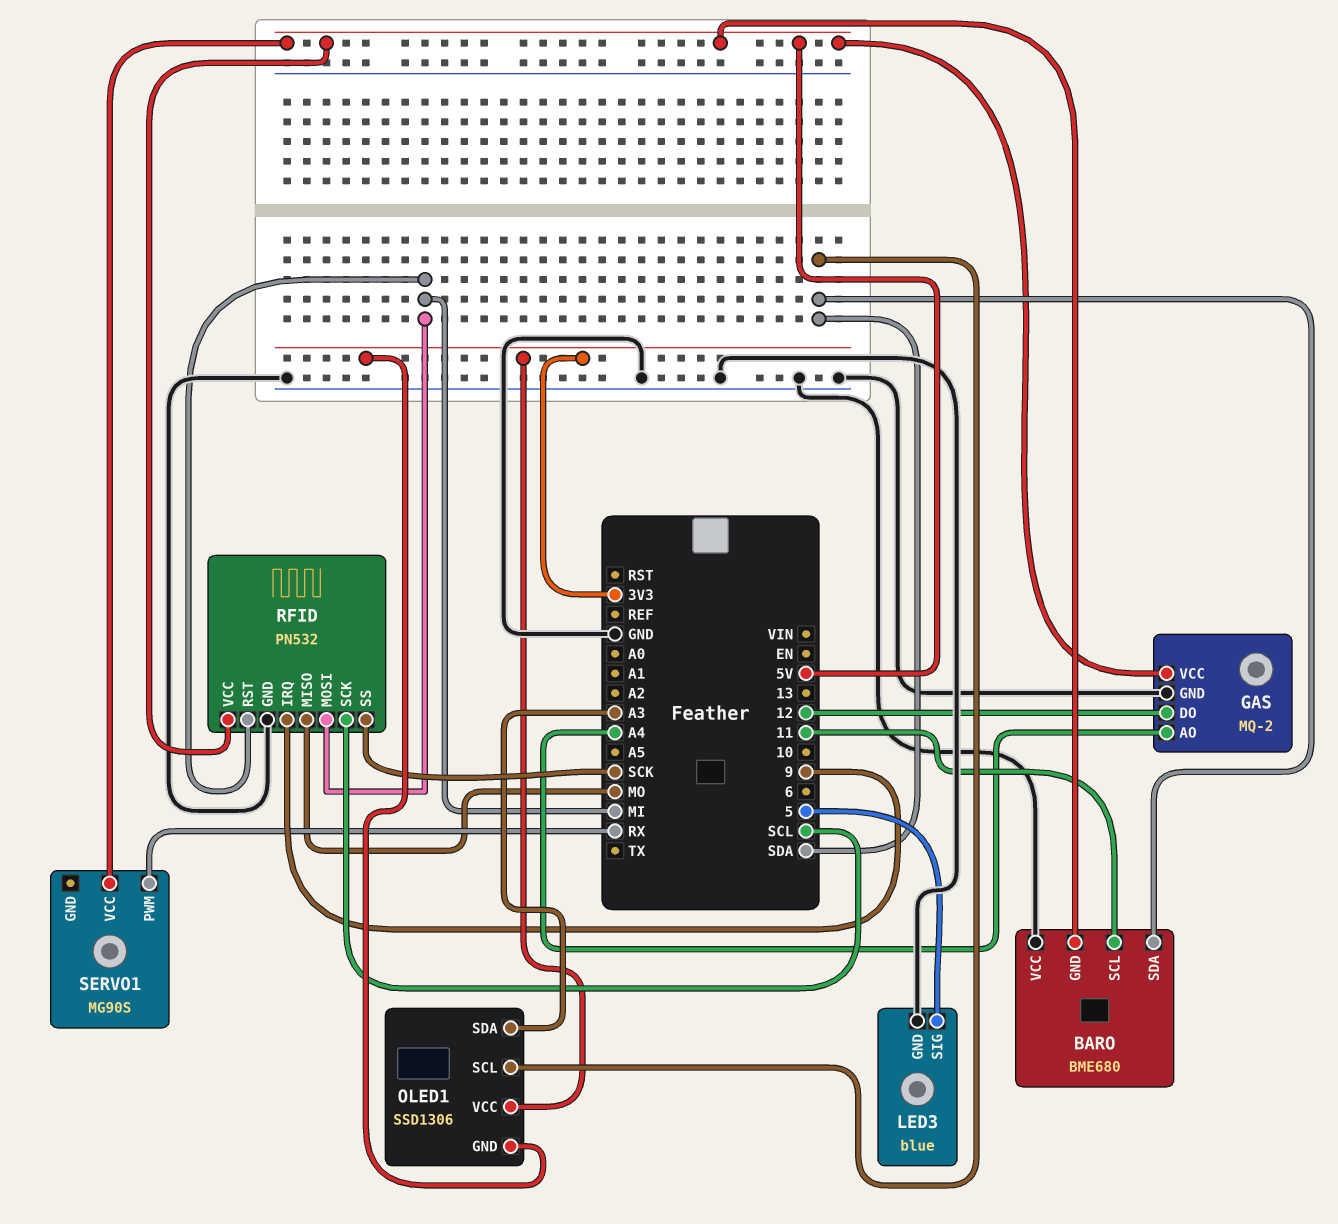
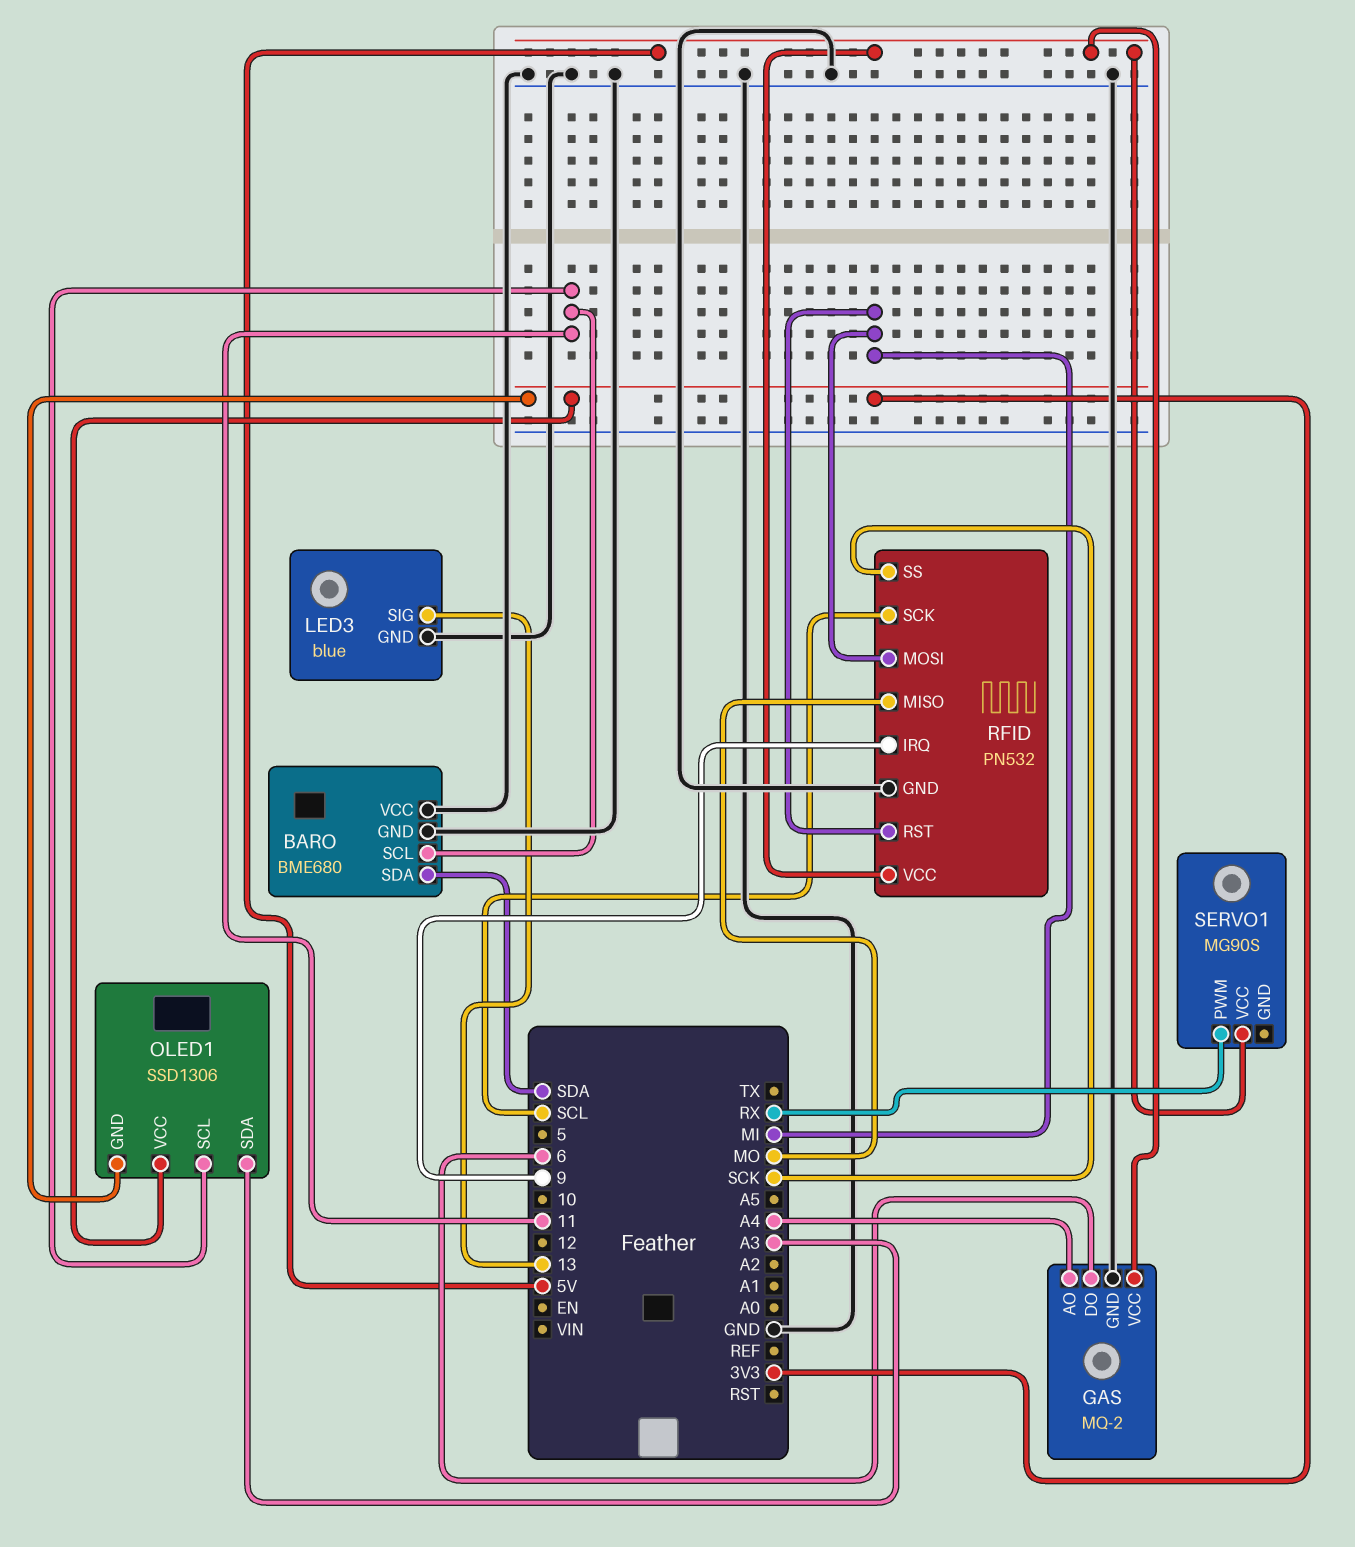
BARO pin GND: 5V -> GND
GAS pin DO: 12 -> 6
LED3 pin SIG: 5 -> 13
OLED1 pin SCL: SDA -> 11

